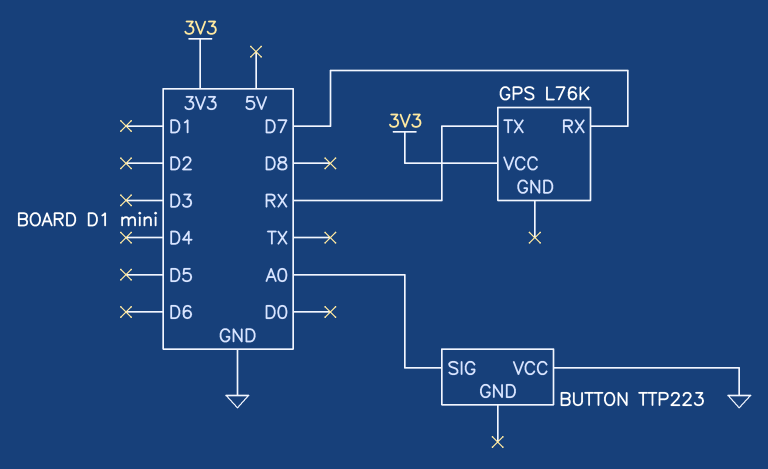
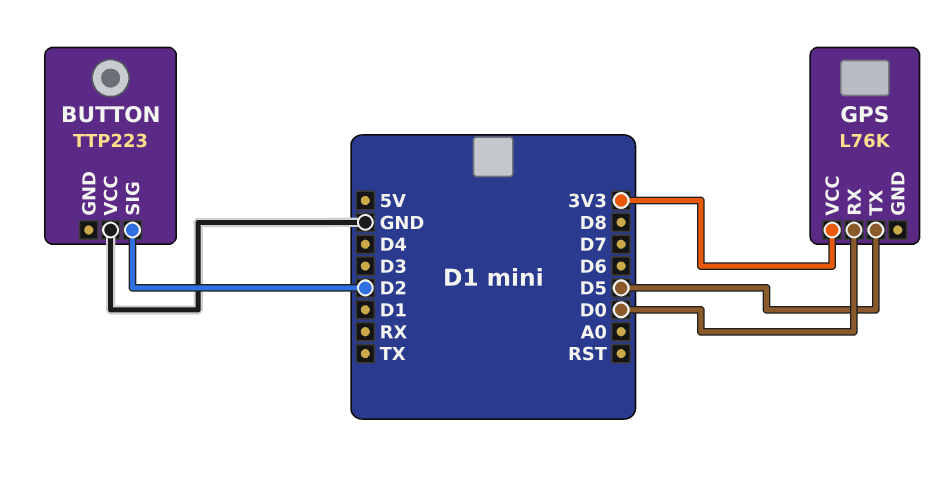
BUTTON pin SIG: A0 -> D2
GPS pin RX: D7 -> D0
GPS pin TX: RX -> D5

